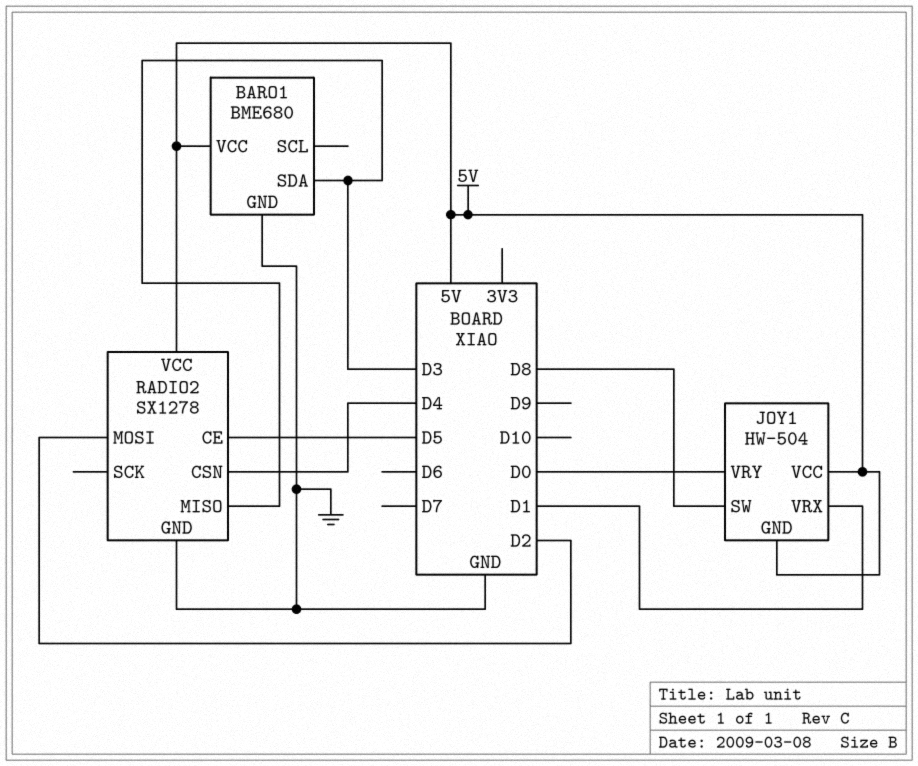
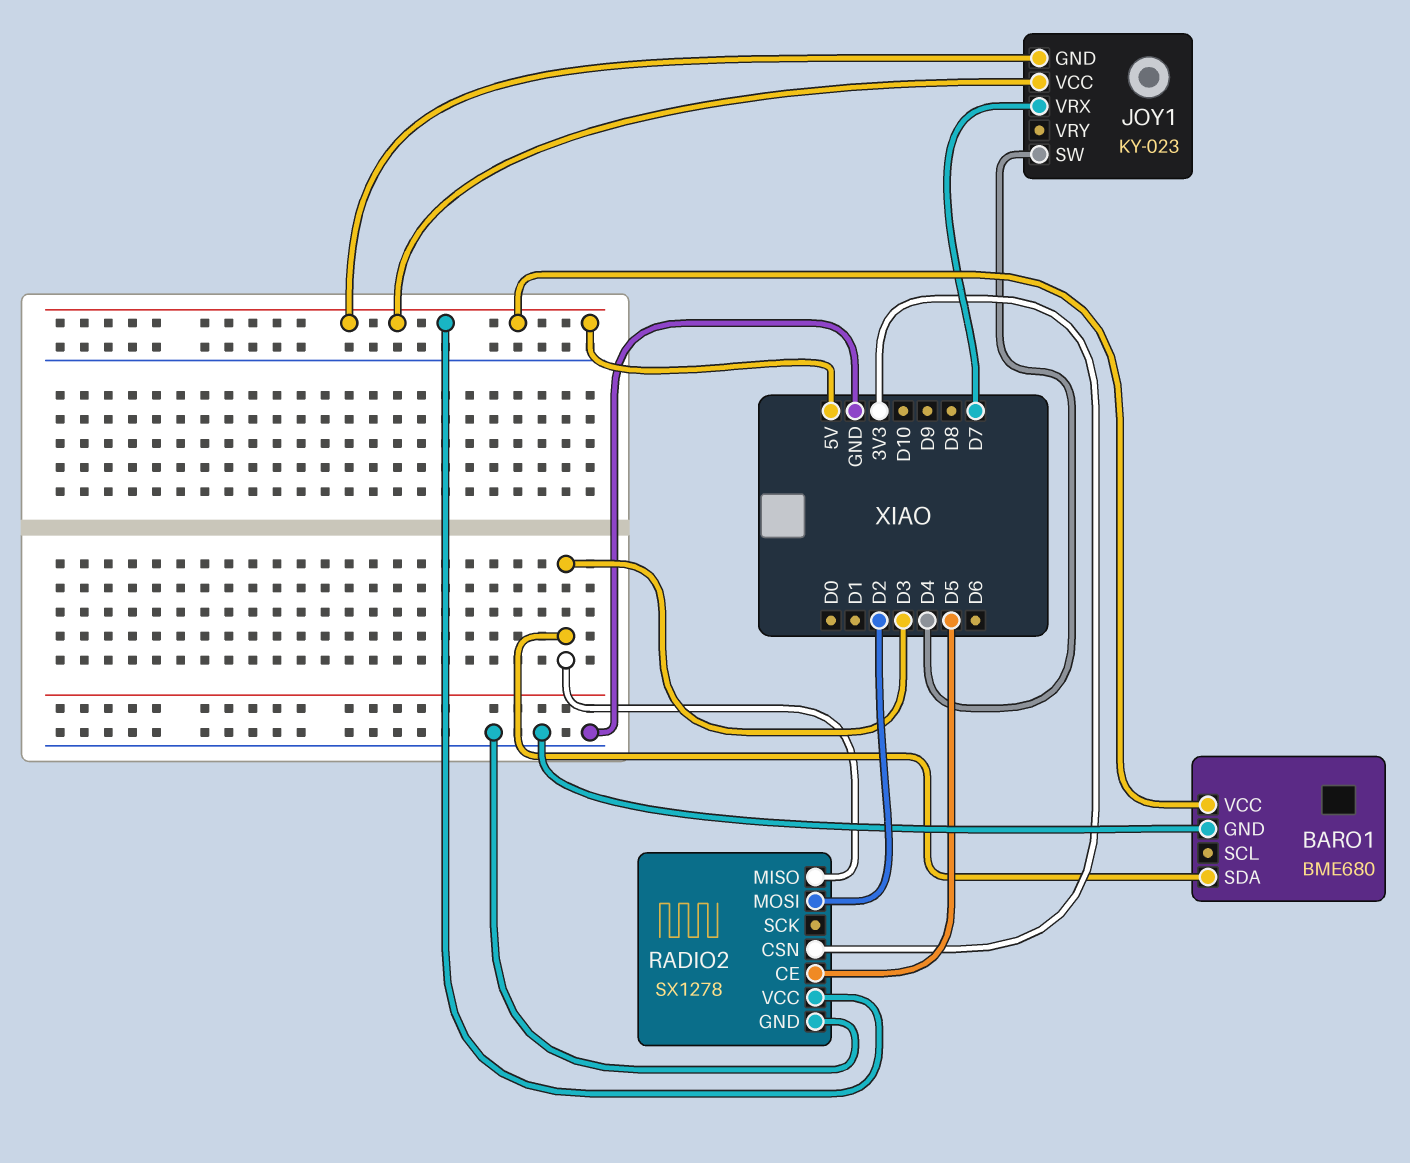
JOY1: HW-504 -> KY-023
JOY1 pin SW: D8 -> D4
JOY1 pin VRX: D1 -> D7
JOY1 pin VRY: D0 -> none
RADIO2 pin CSN: D4 -> 3V3

